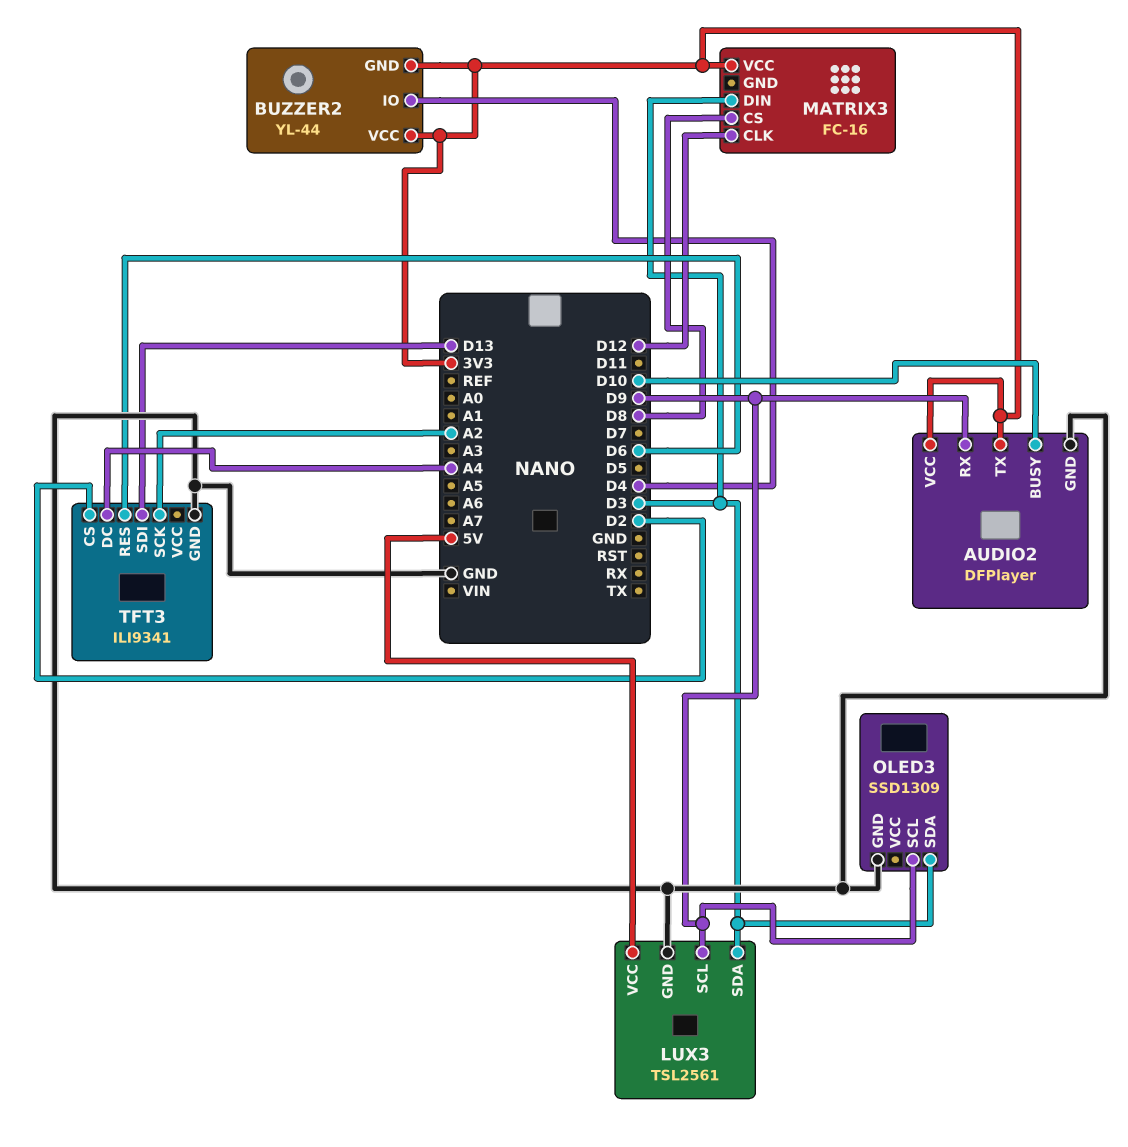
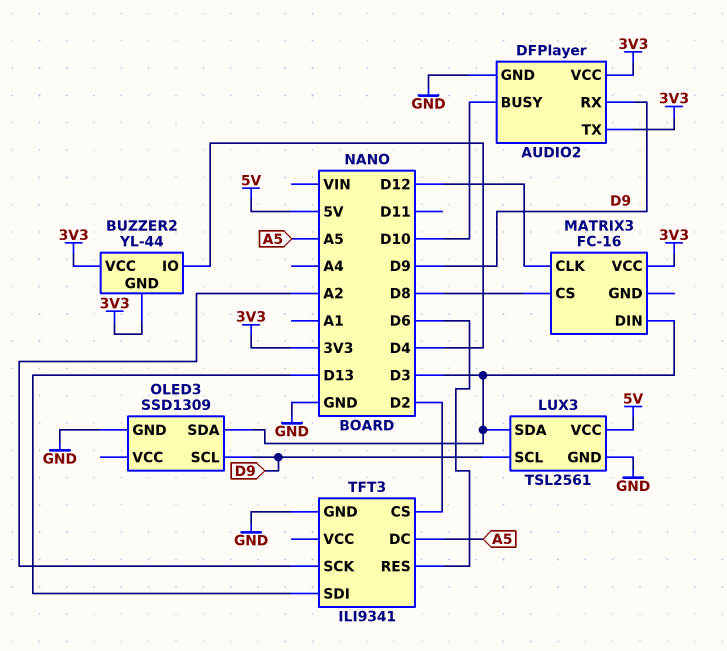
TFT3 pin DC: A4 -> A5

